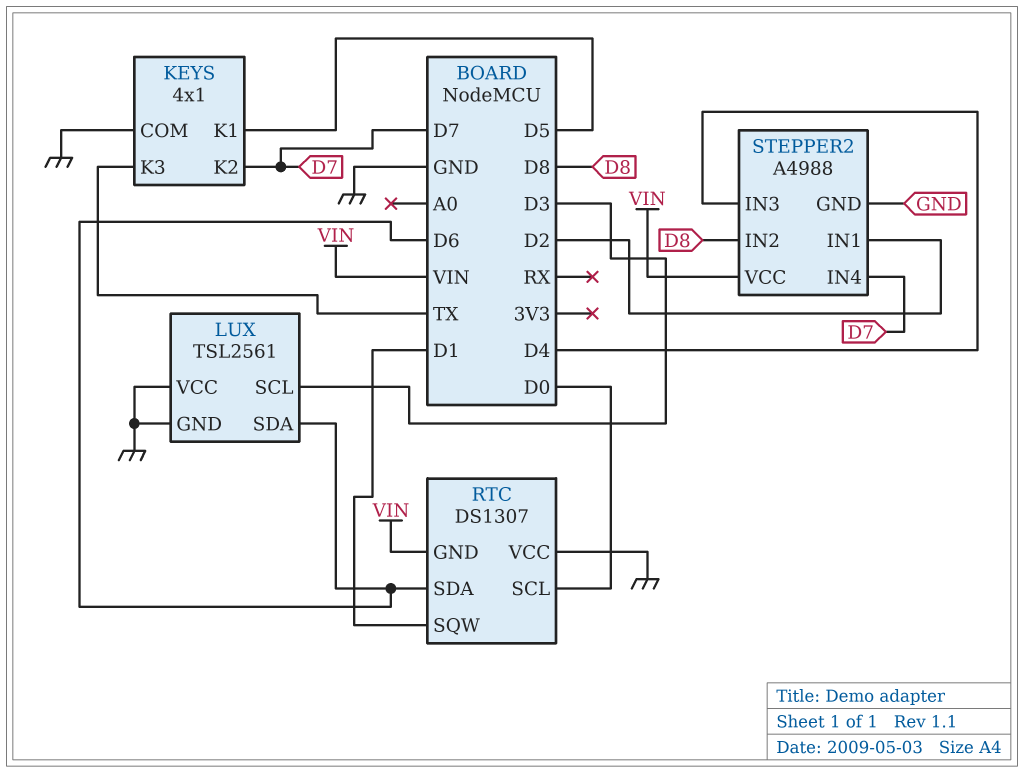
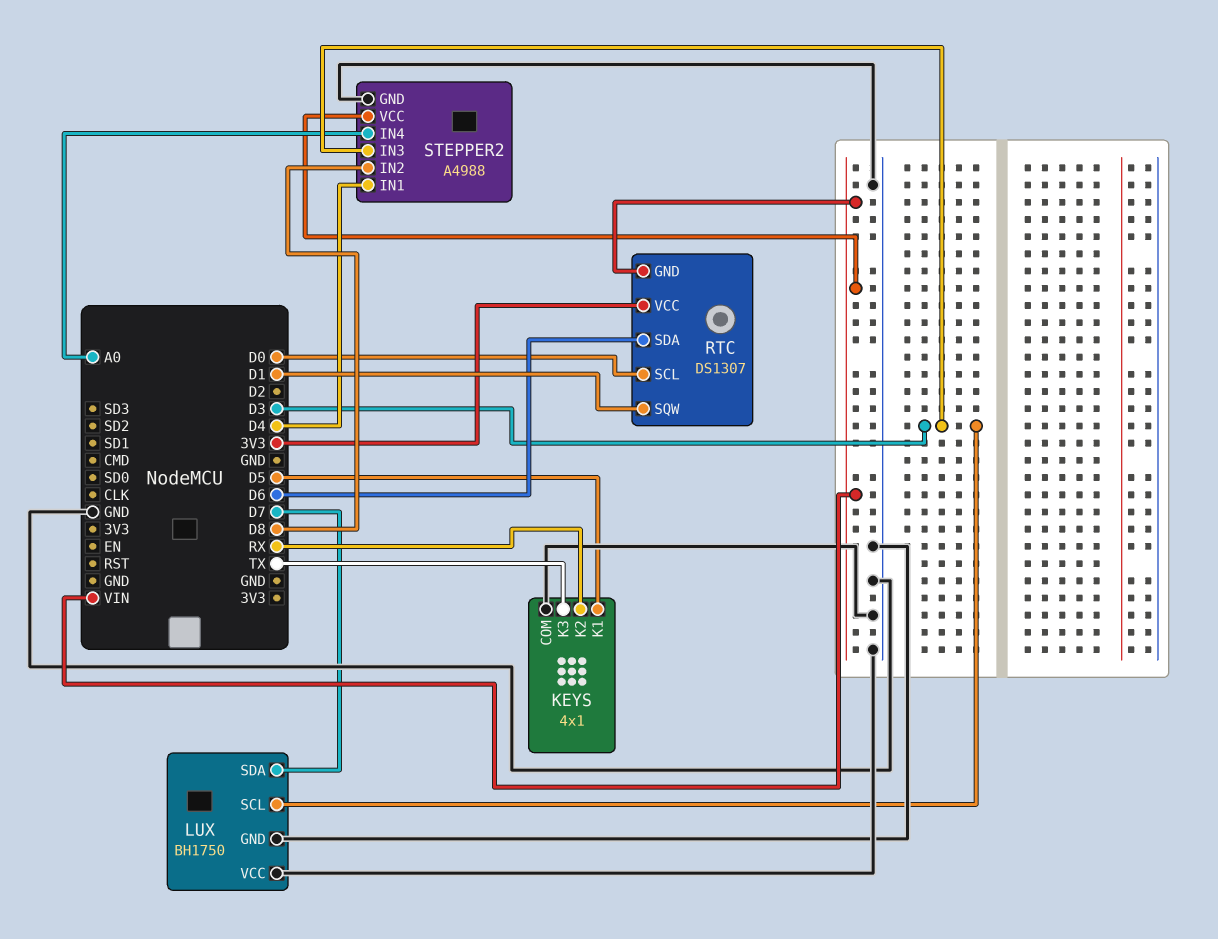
KEYS pin K2: D7 -> RX
LUX: TSL2561 -> BH1750
LUX pin SDA: D6 -> D7
RTC pin VCC: GND -> 3V3
STEPPER2 pin IN1: D2 -> D4
STEPPER2 pin IN3: D4 -> D3
STEPPER2 pin IN4: D7 -> A0

